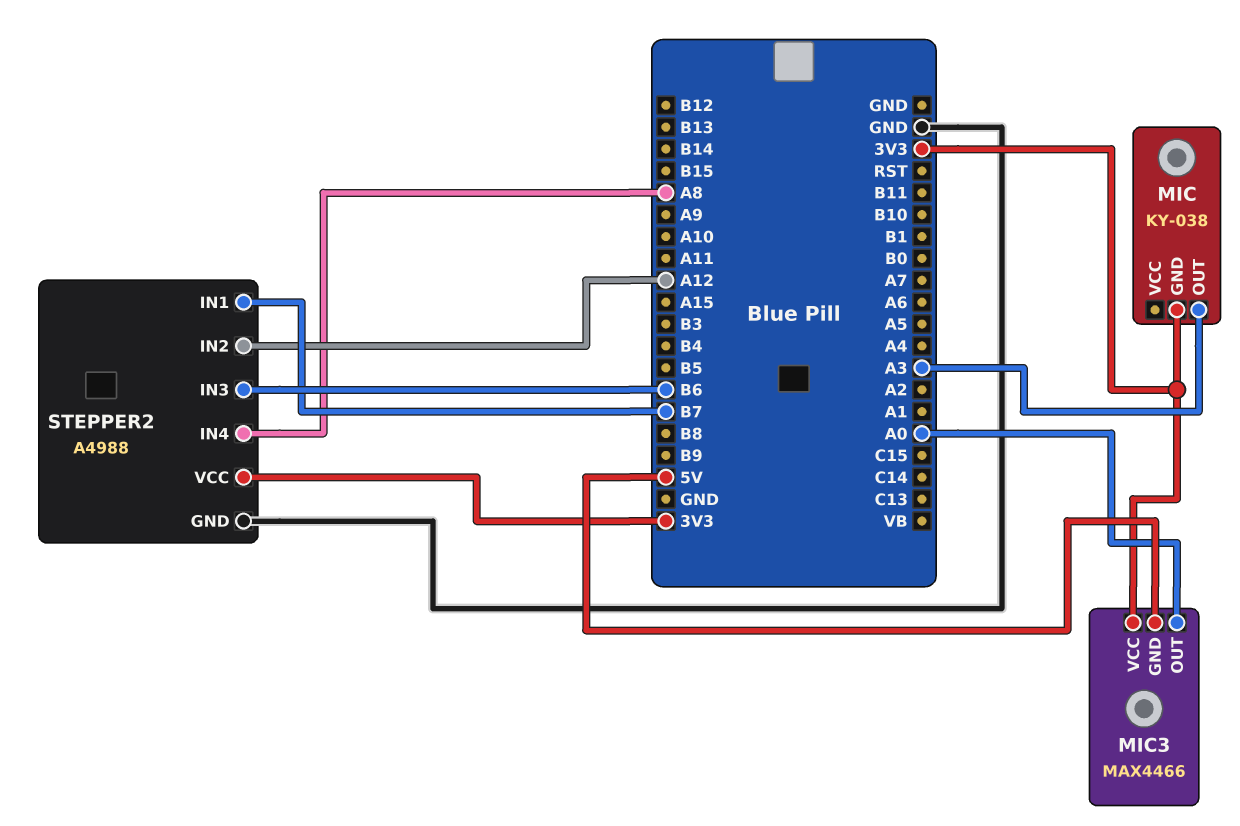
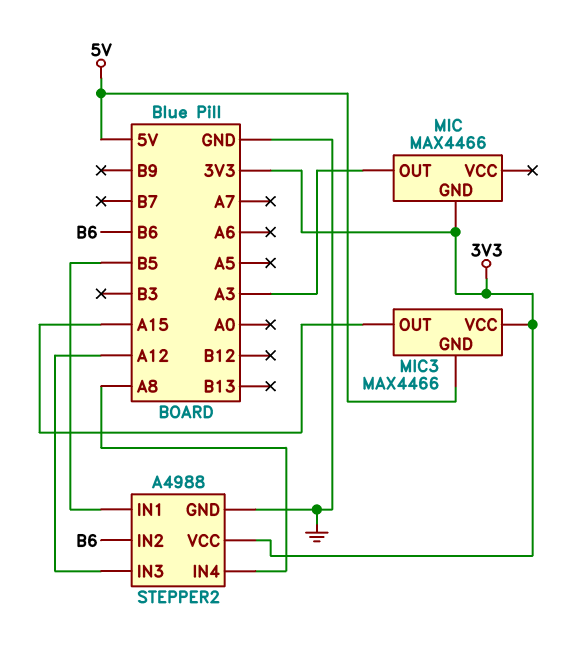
MIC: KY-038 -> MAX4466
MIC3 pin OUT: A0 -> A15
STEPPER2 pin IN1: B7 -> B5
STEPPER2 pin IN2: A12 -> B6
STEPPER2 pin IN3: B6 -> A12

